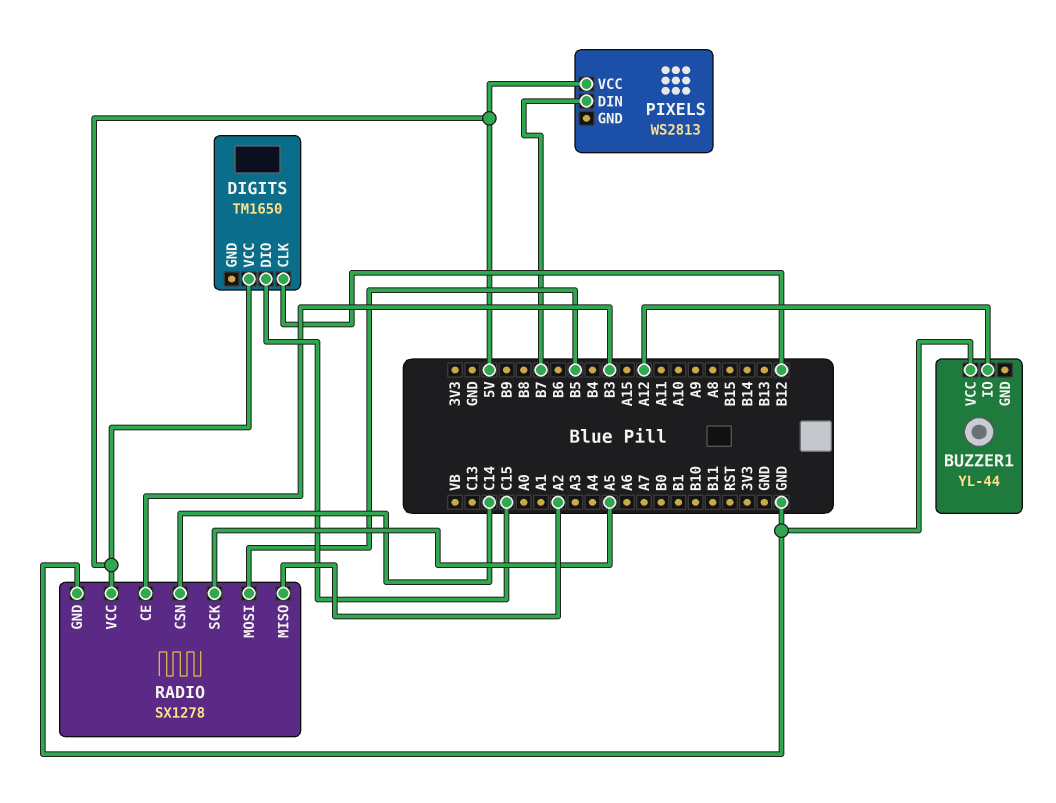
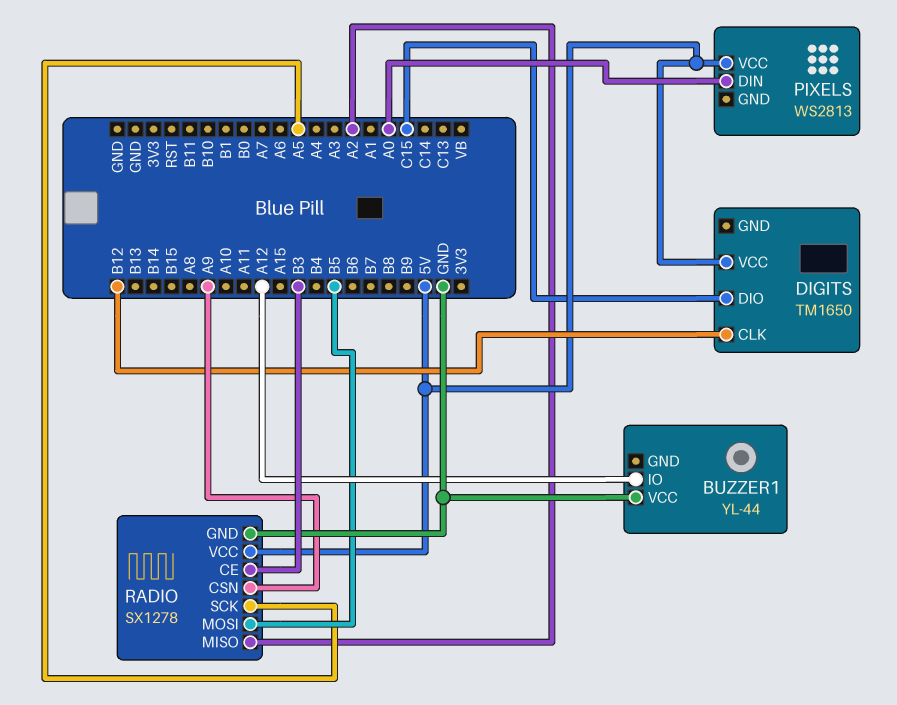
PIXELS pin DIN: B7 -> A0
RADIO pin CSN: C14 -> A9

